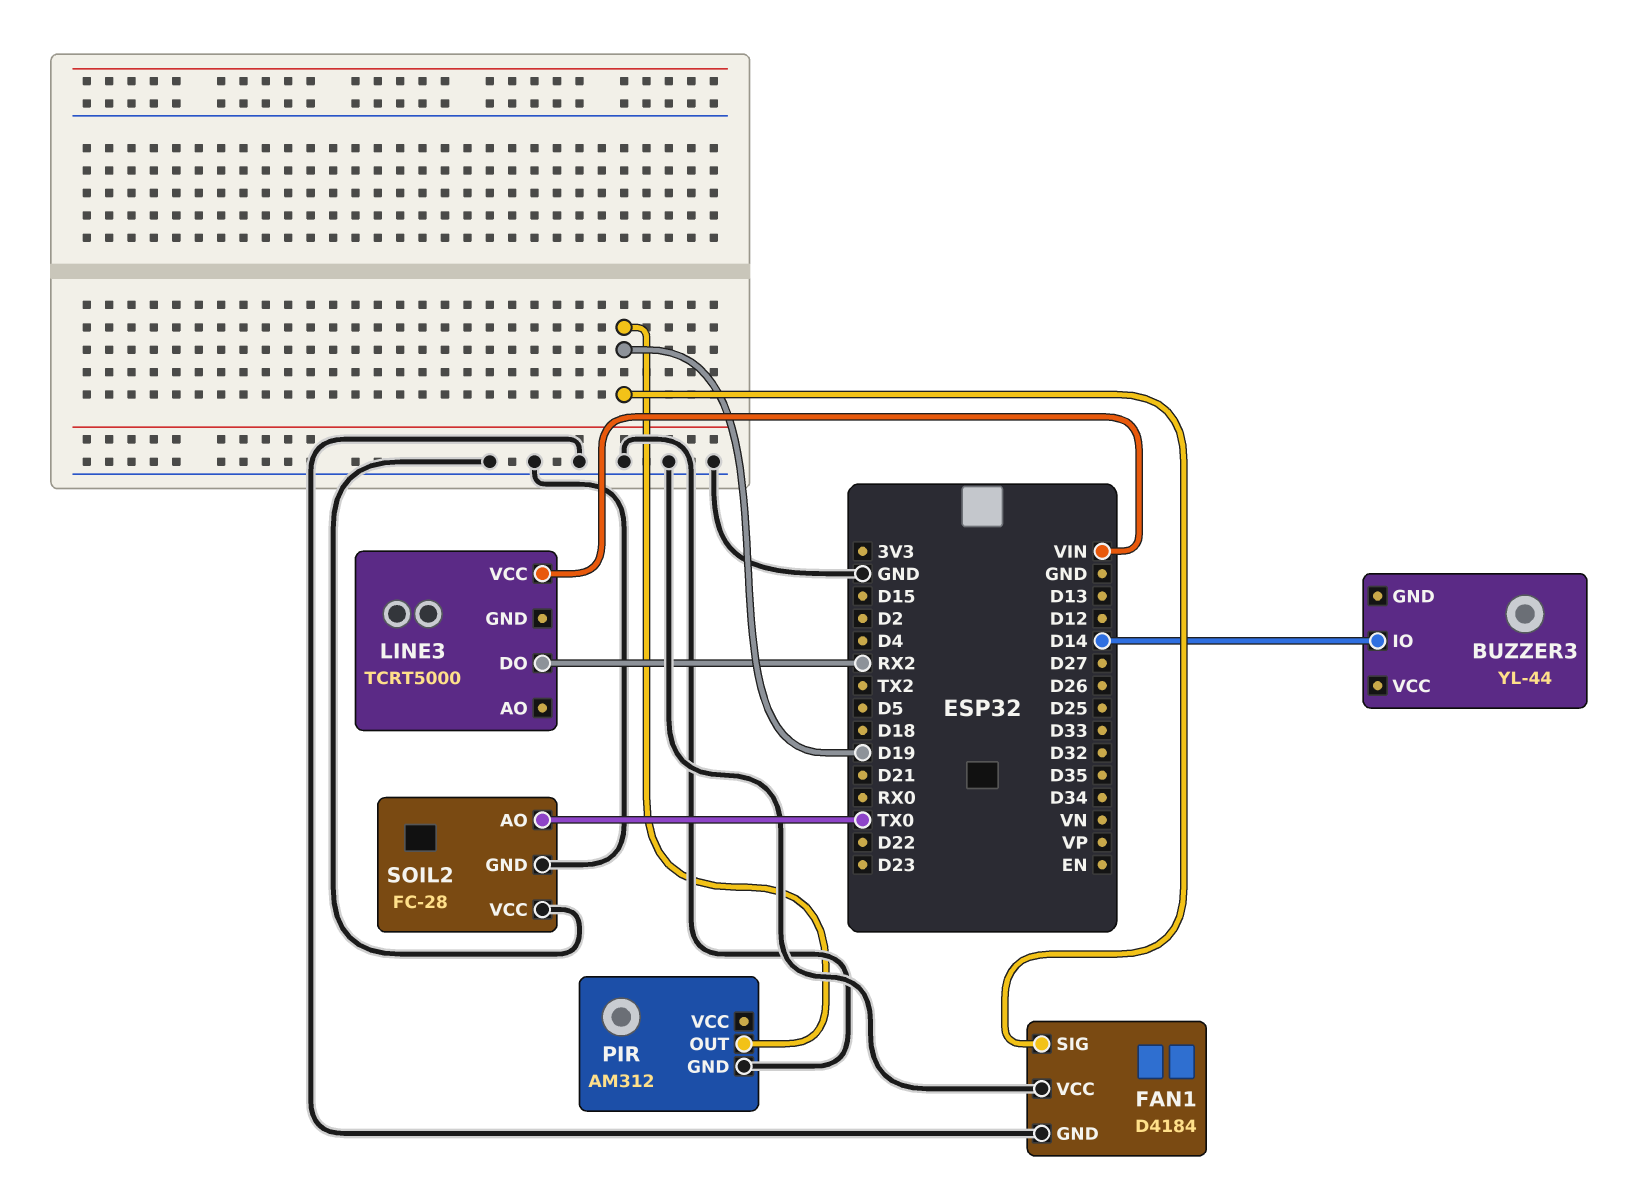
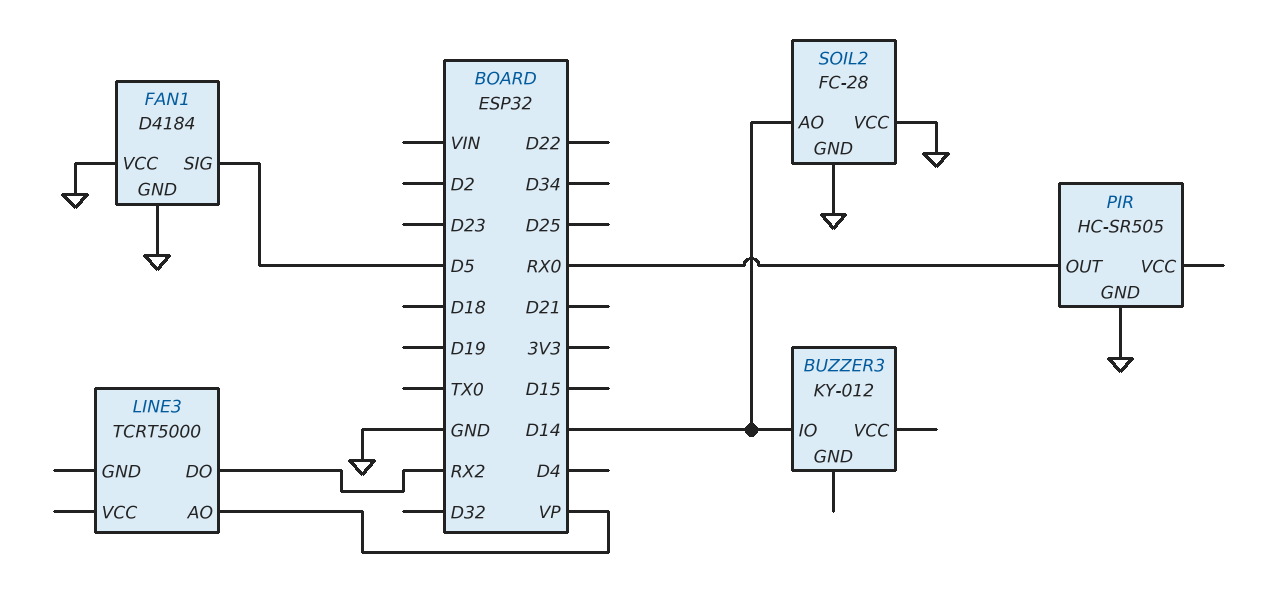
BUZZER3: YL-44 -> KY-012
FAN1 pin SIG: D19 -> D5
LINE3 pin AO: none -> VP
LINE3 pin VCC: VIN -> none
PIR: AM312 -> HC-SR505
PIR pin OUT: D19 -> RX0
SOIL2 pin AO: TX0 -> D14

